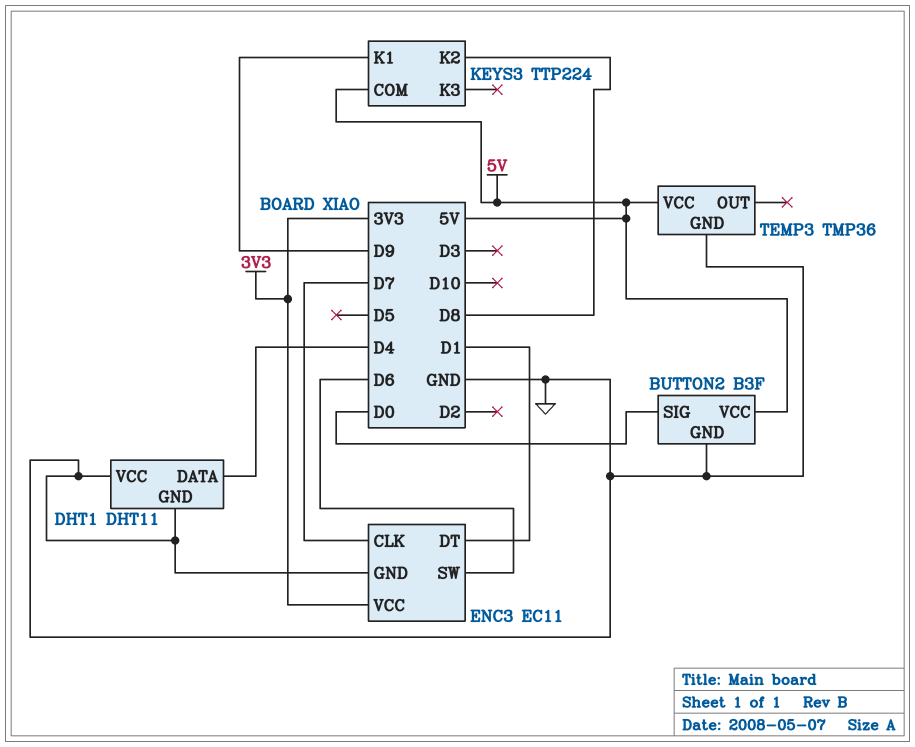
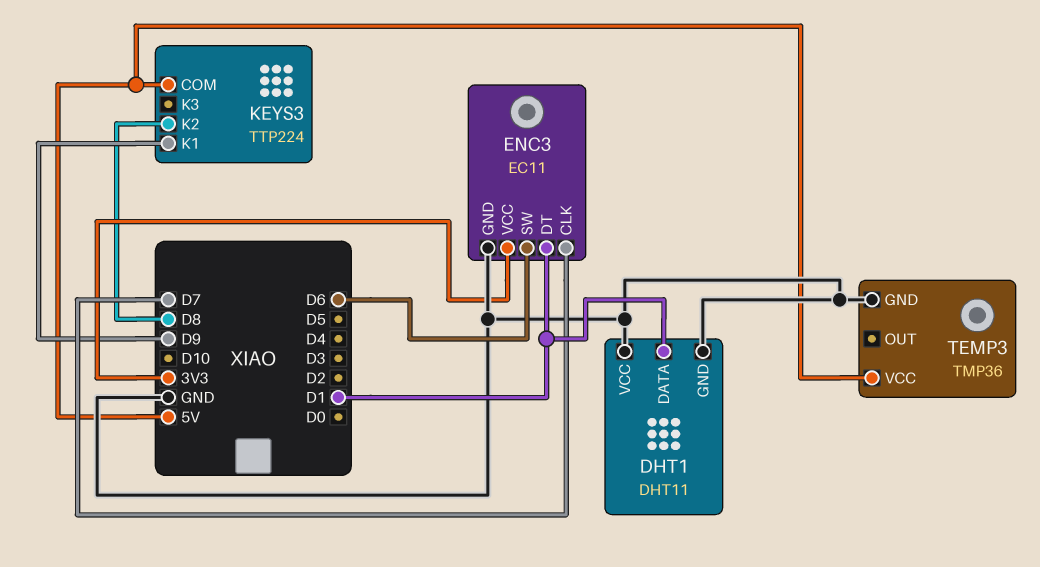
BUTTON2: B3F -> none
BUTTON2 pin GND: GND -> none
BUTTON2 pin SIG: D0 -> none
BUTTON2 pin VCC: 5V -> none
DHT1 pin DATA: D4 -> D1

